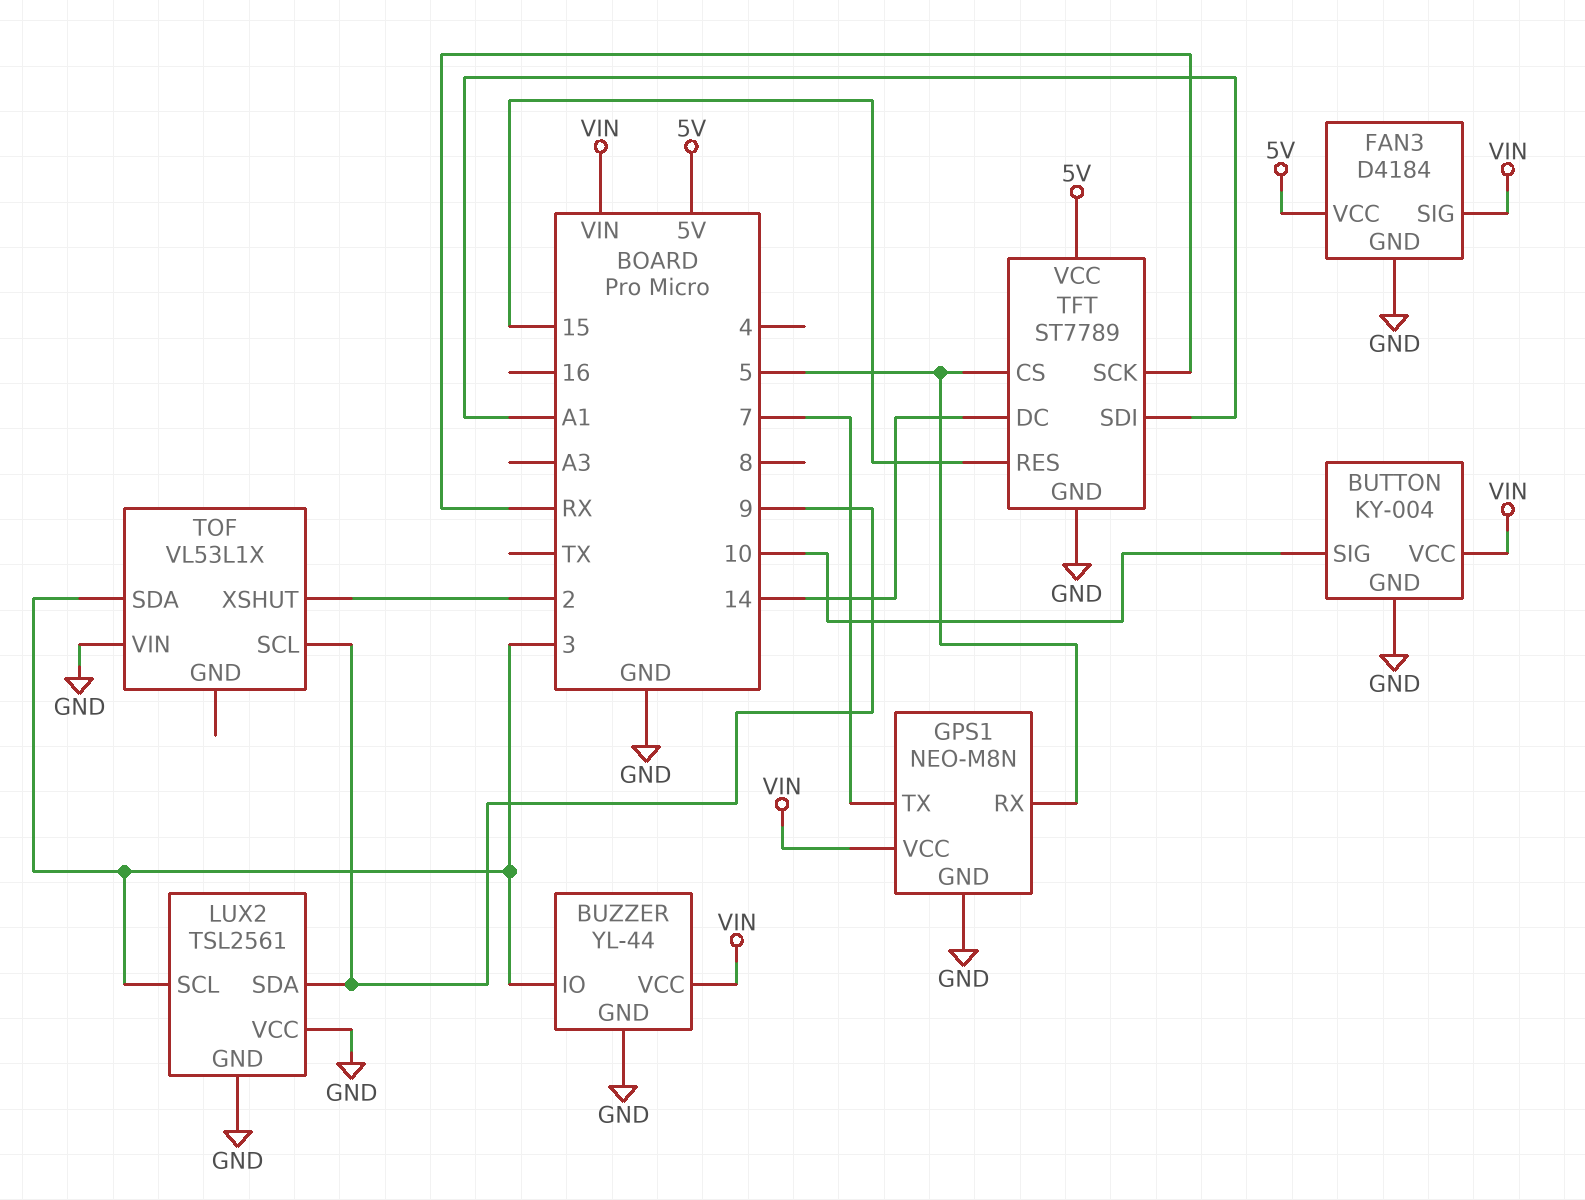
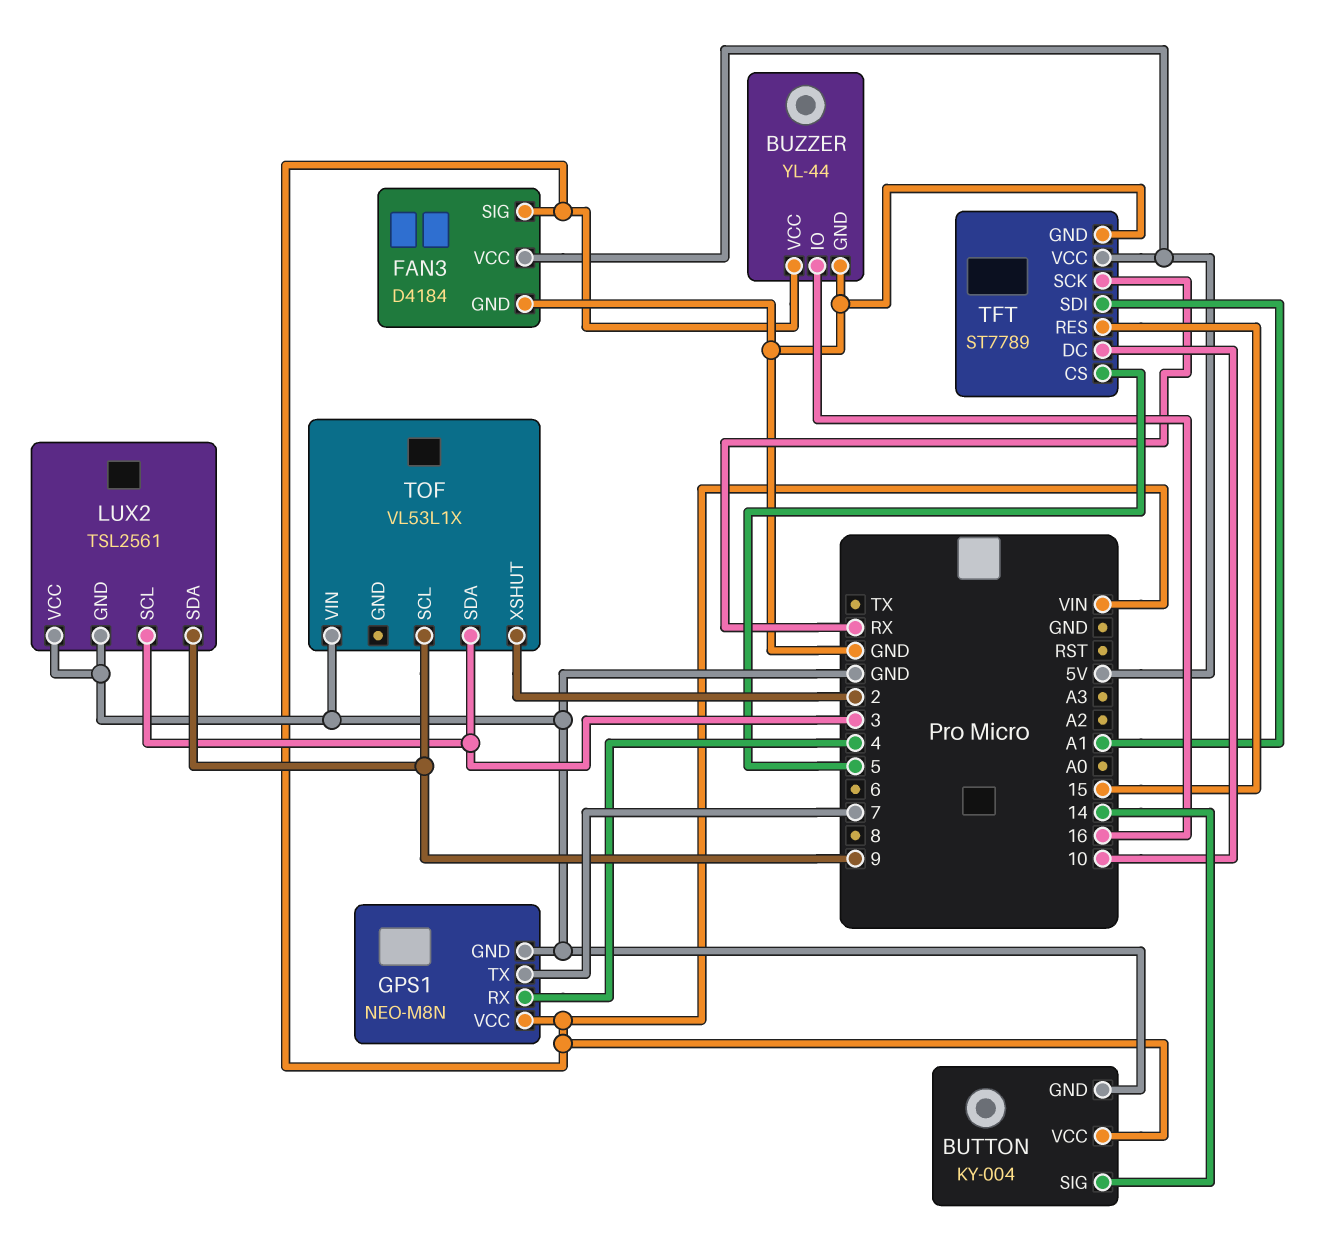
BUTTON pin SIG: 10 -> 14
BUZZER pin IO: 3 -> 16
GPS1 pin RX: 5 -> 4
TFT pin DC: 14 -> 10

